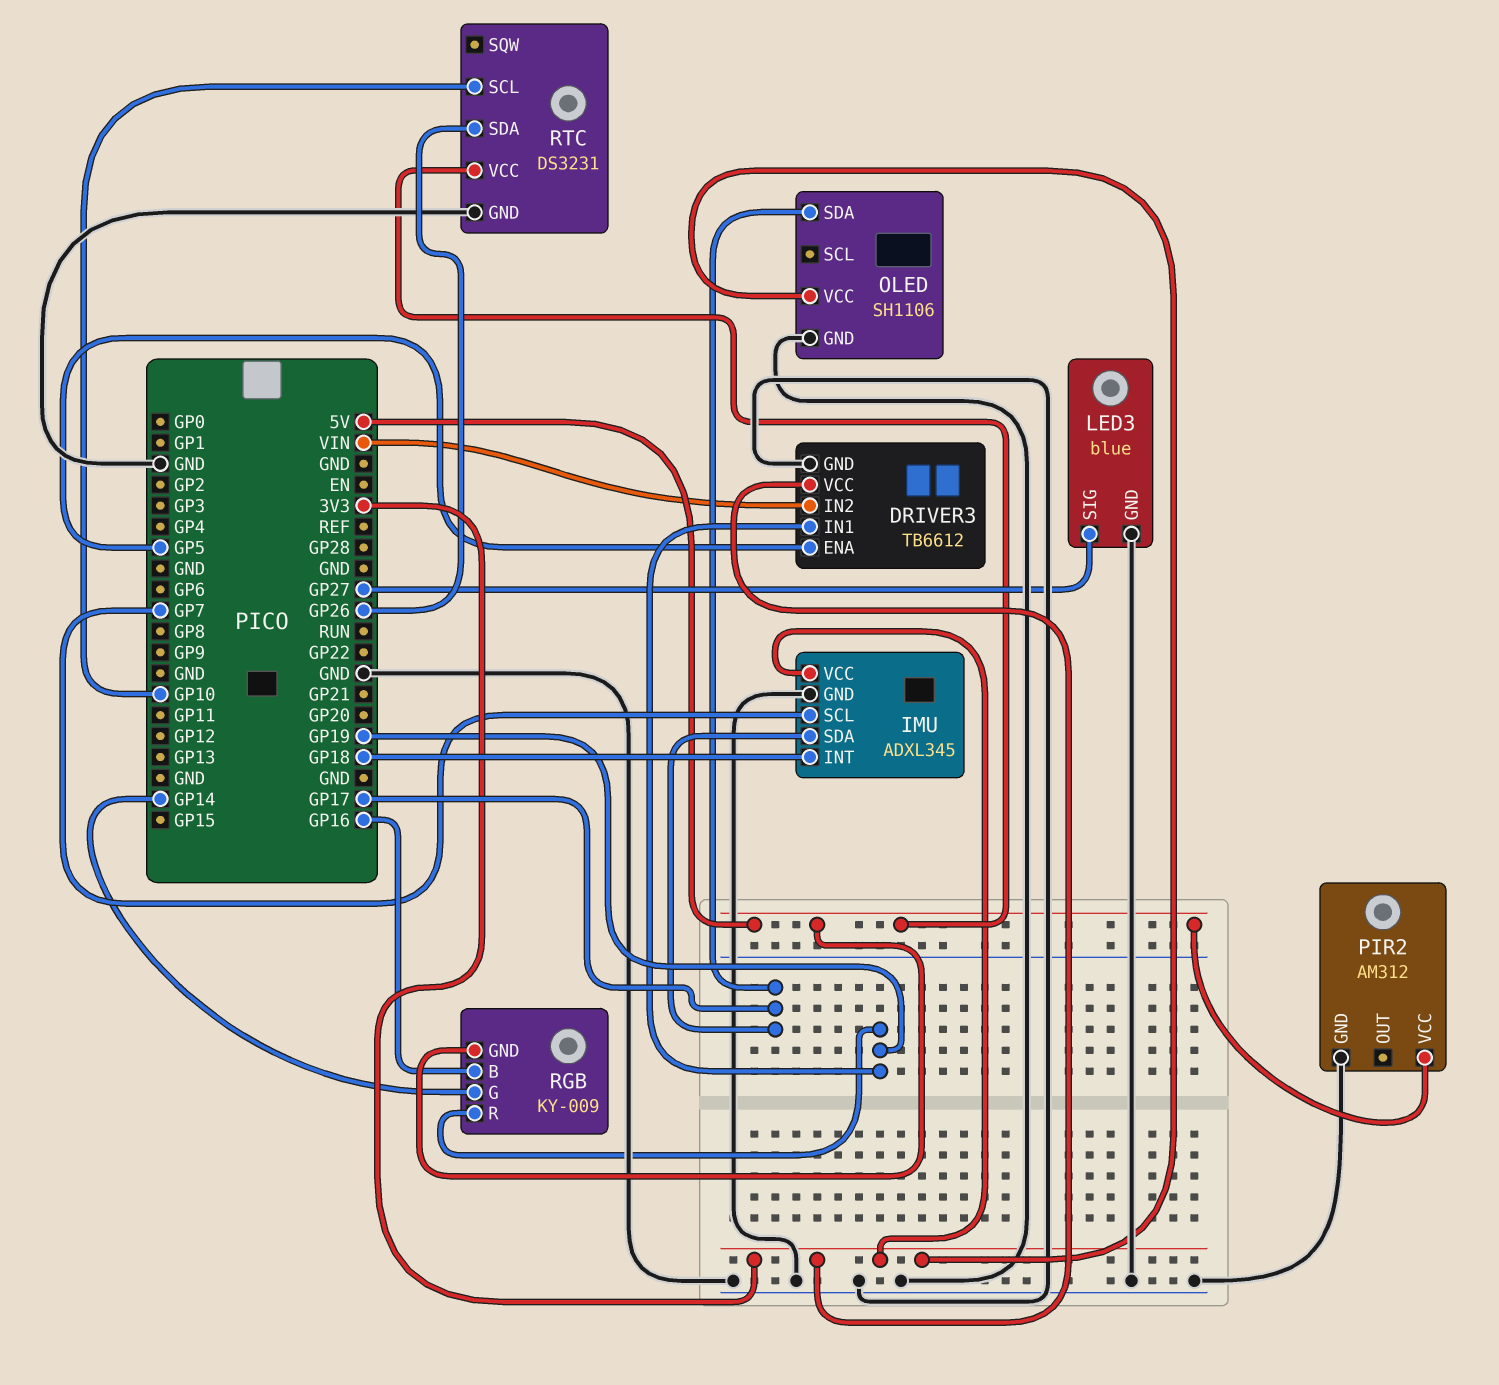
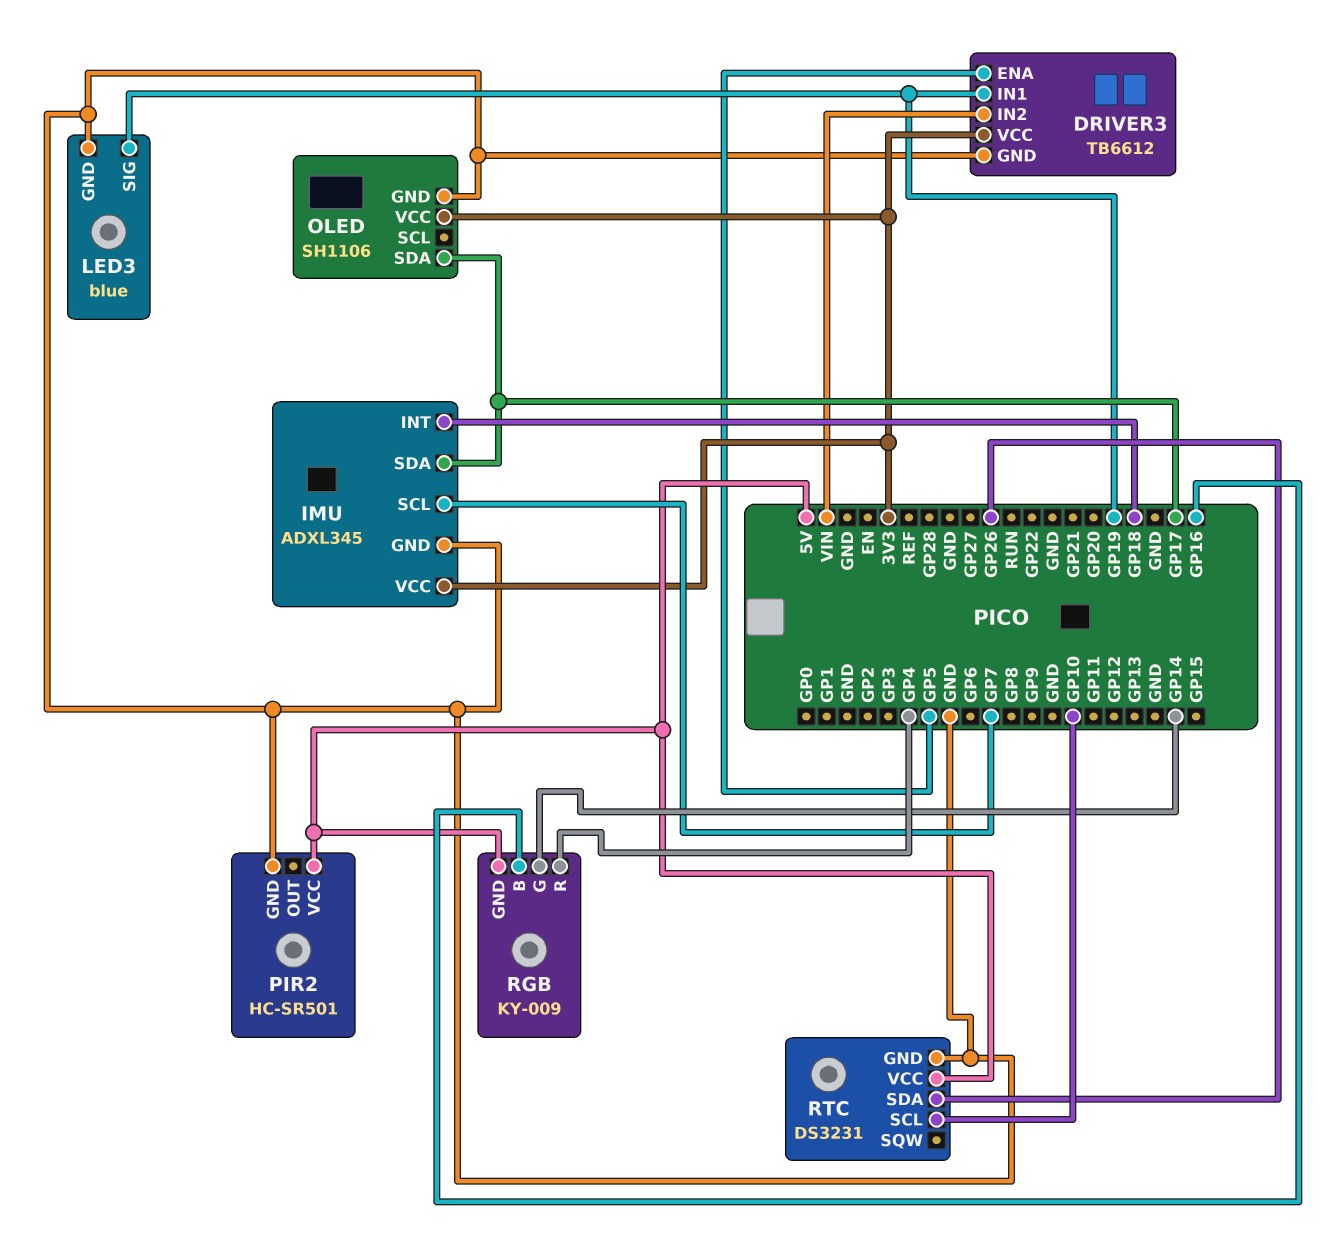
LED3 pin SIG: GP27 -> GP19
PIR2: AM312 -> HC-SR501
RGB pin R: GP19 -> GP4

